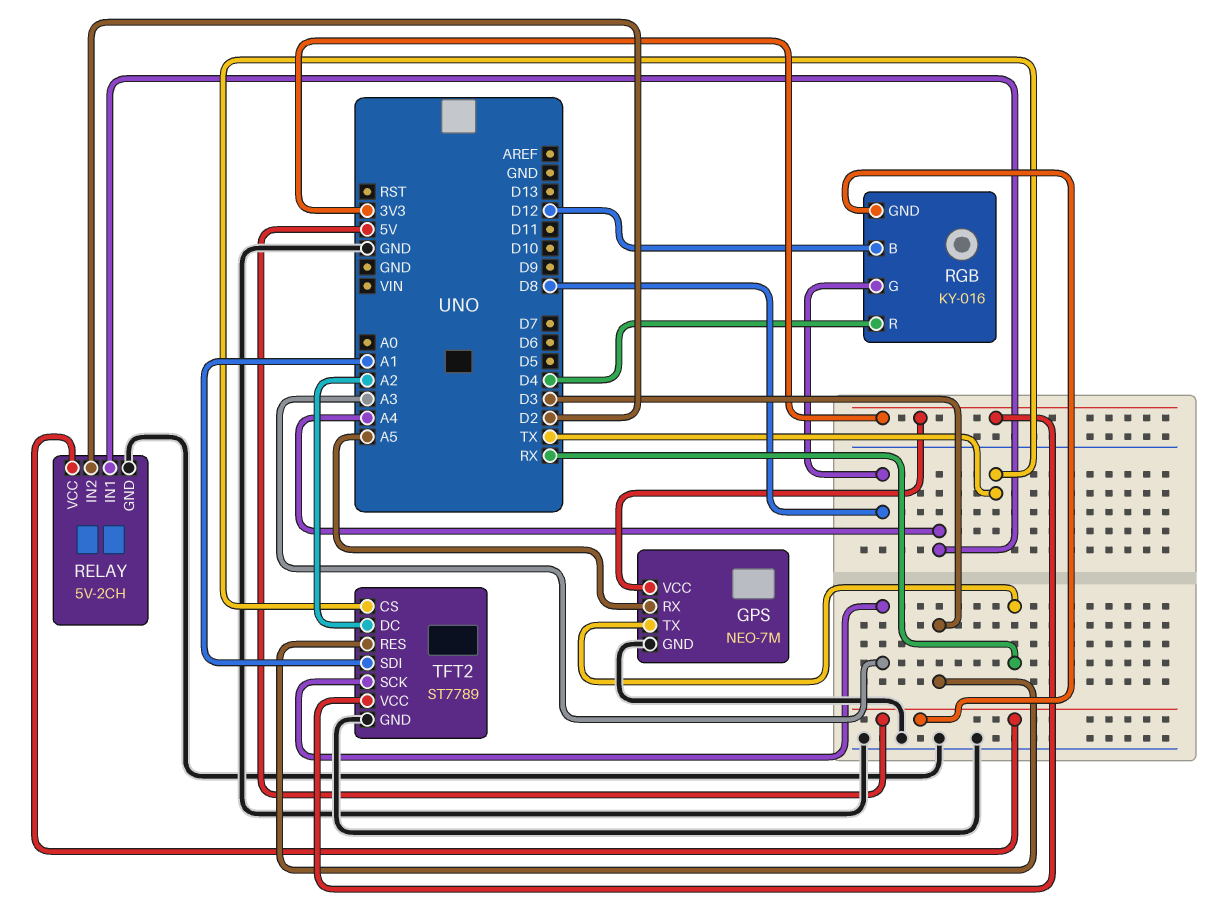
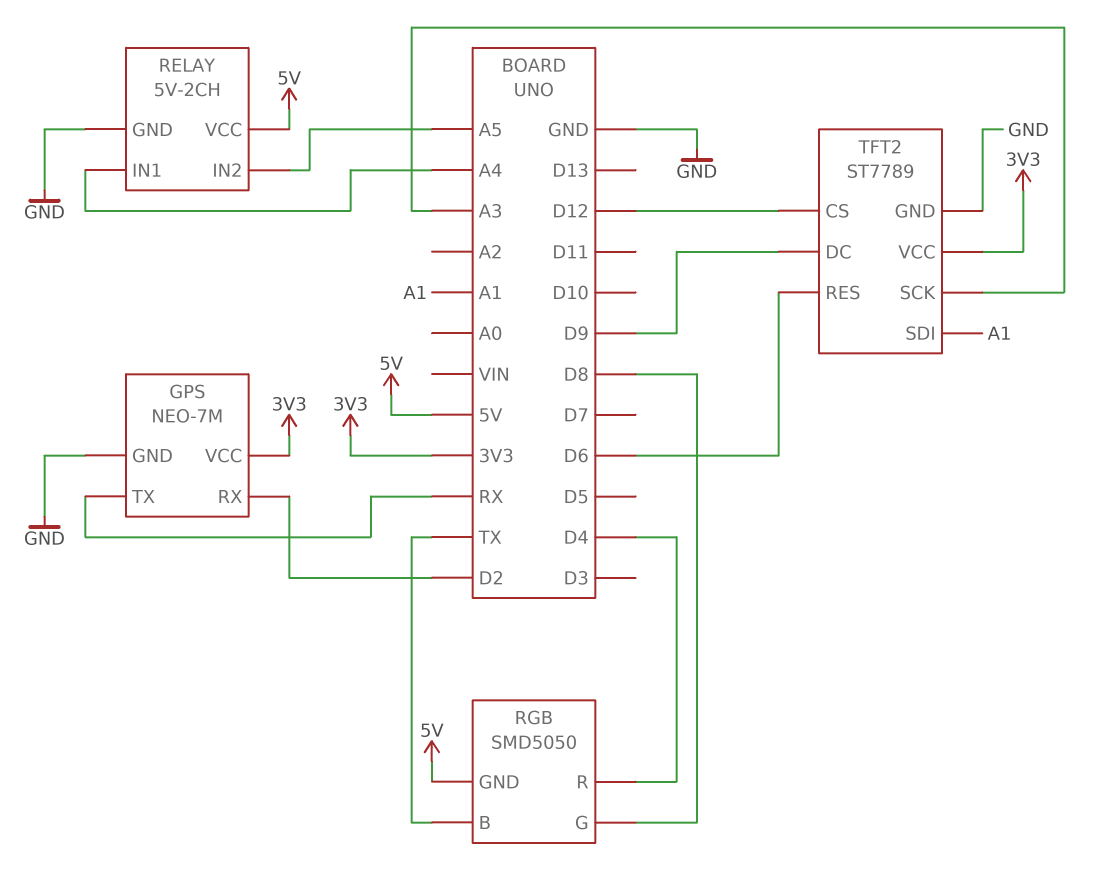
GPS pin RX: A5 -> D2
RELAY pin IN2: D2 -> A5
RGB: KY-016 -> SMD5050
RGB pin B: D12 -> TX
TFT2 pin CS: TX -> D12
TFT2 pin DC: A2 -> D9
TFT2 pin RES: D3 -> D6

